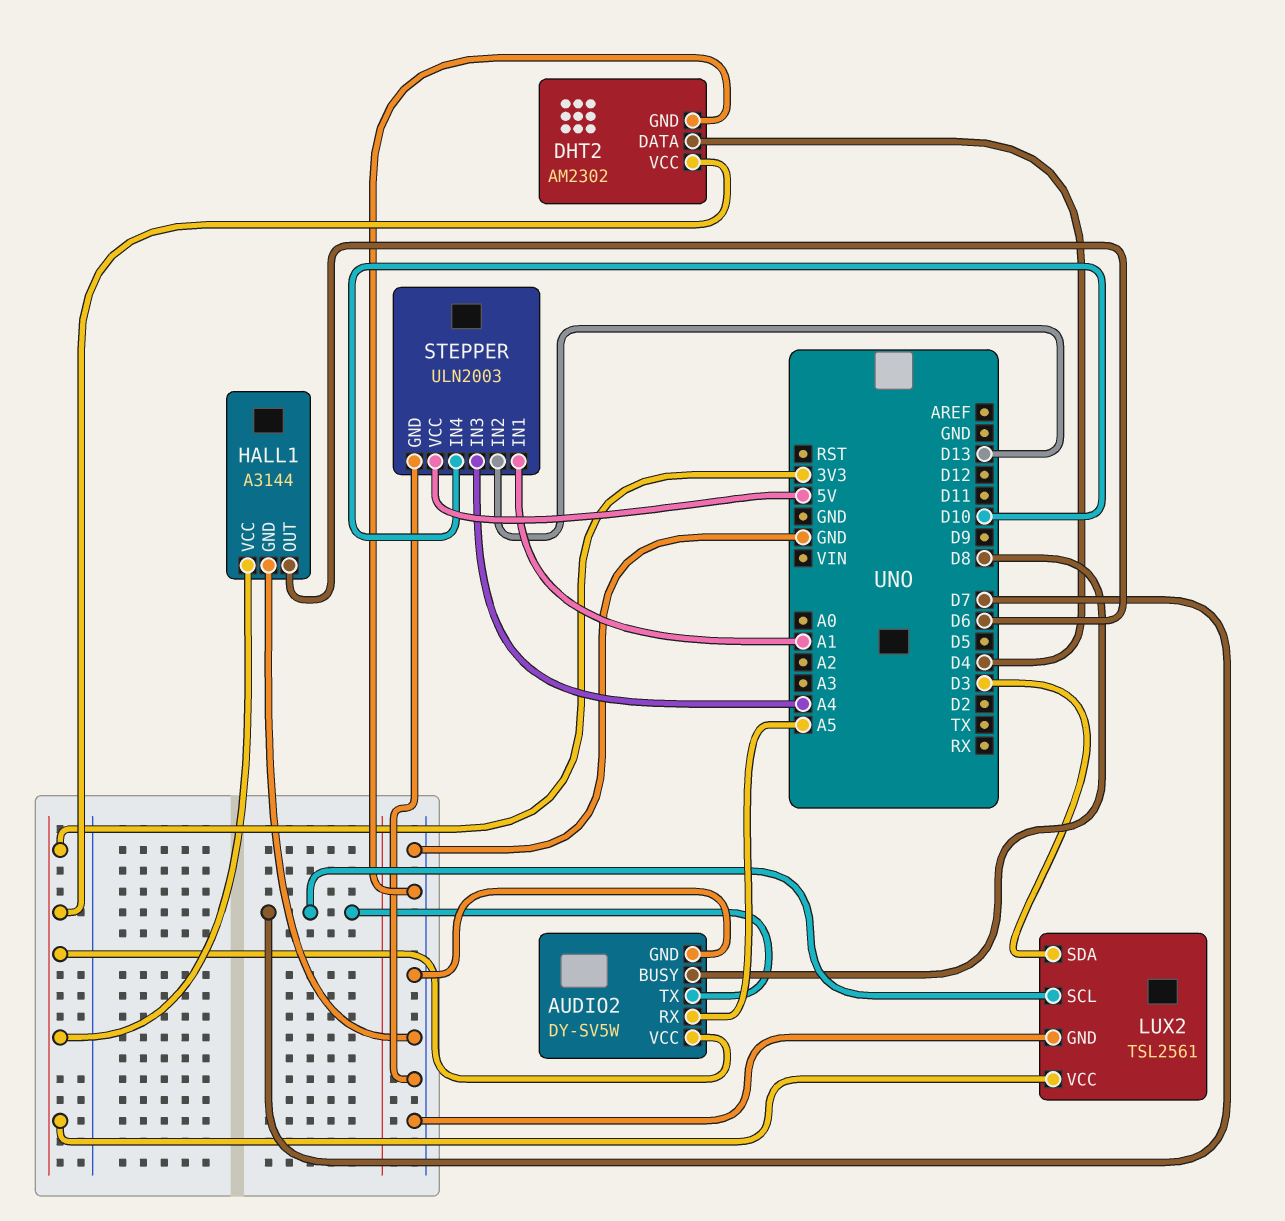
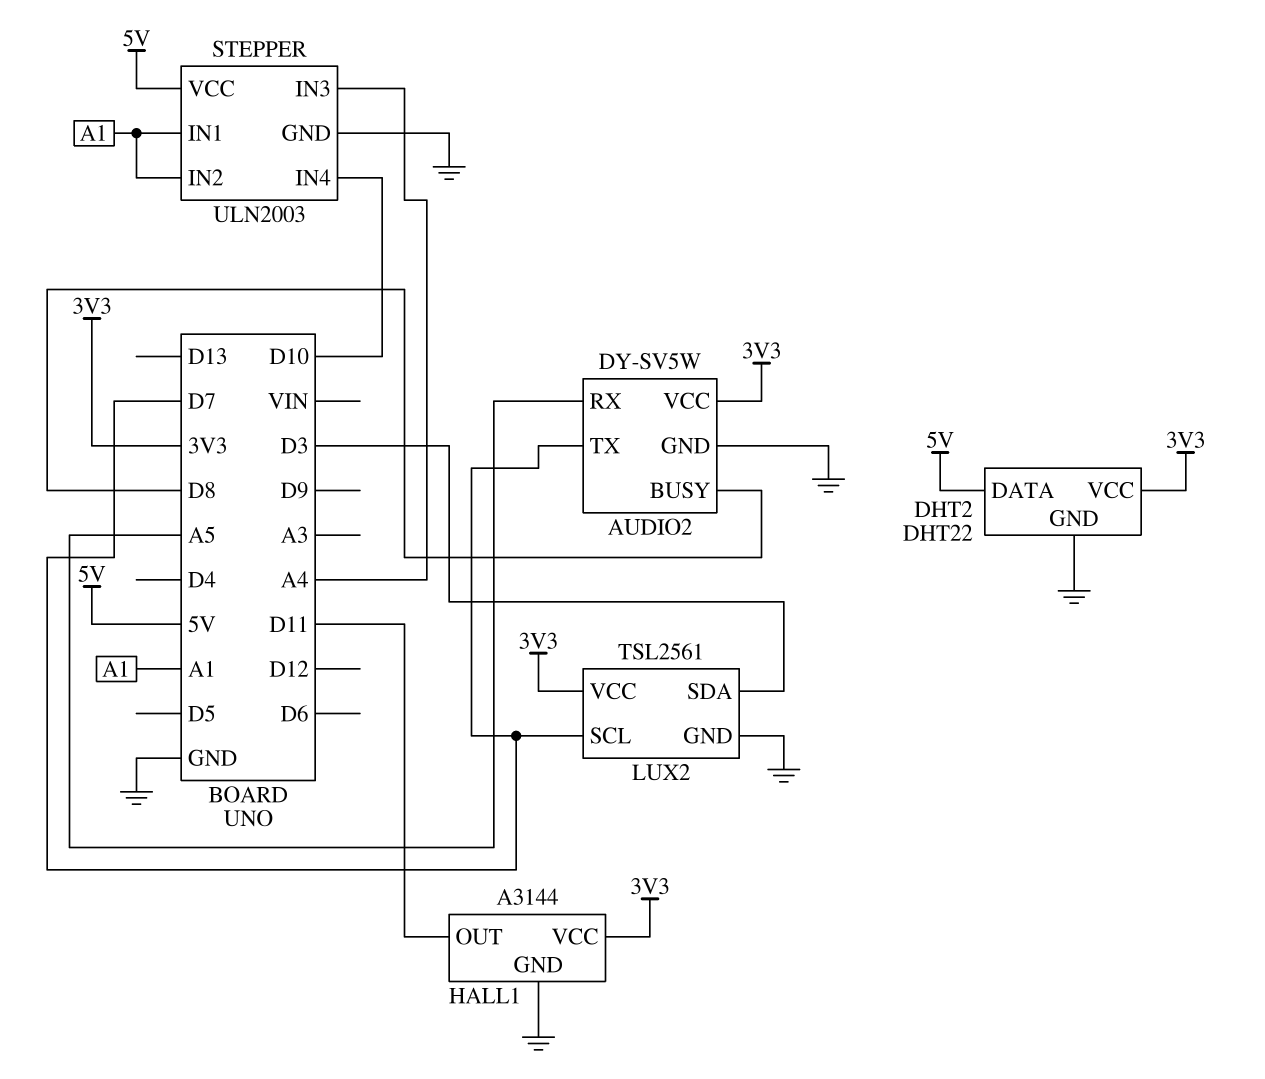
DHT2: AM2302 -> DHT22
DHT2 pin DATA: D4 -> 5V
HALL1 pin OUT: D6 -> D11
STEPPER pin IN2: D13 -> A1

